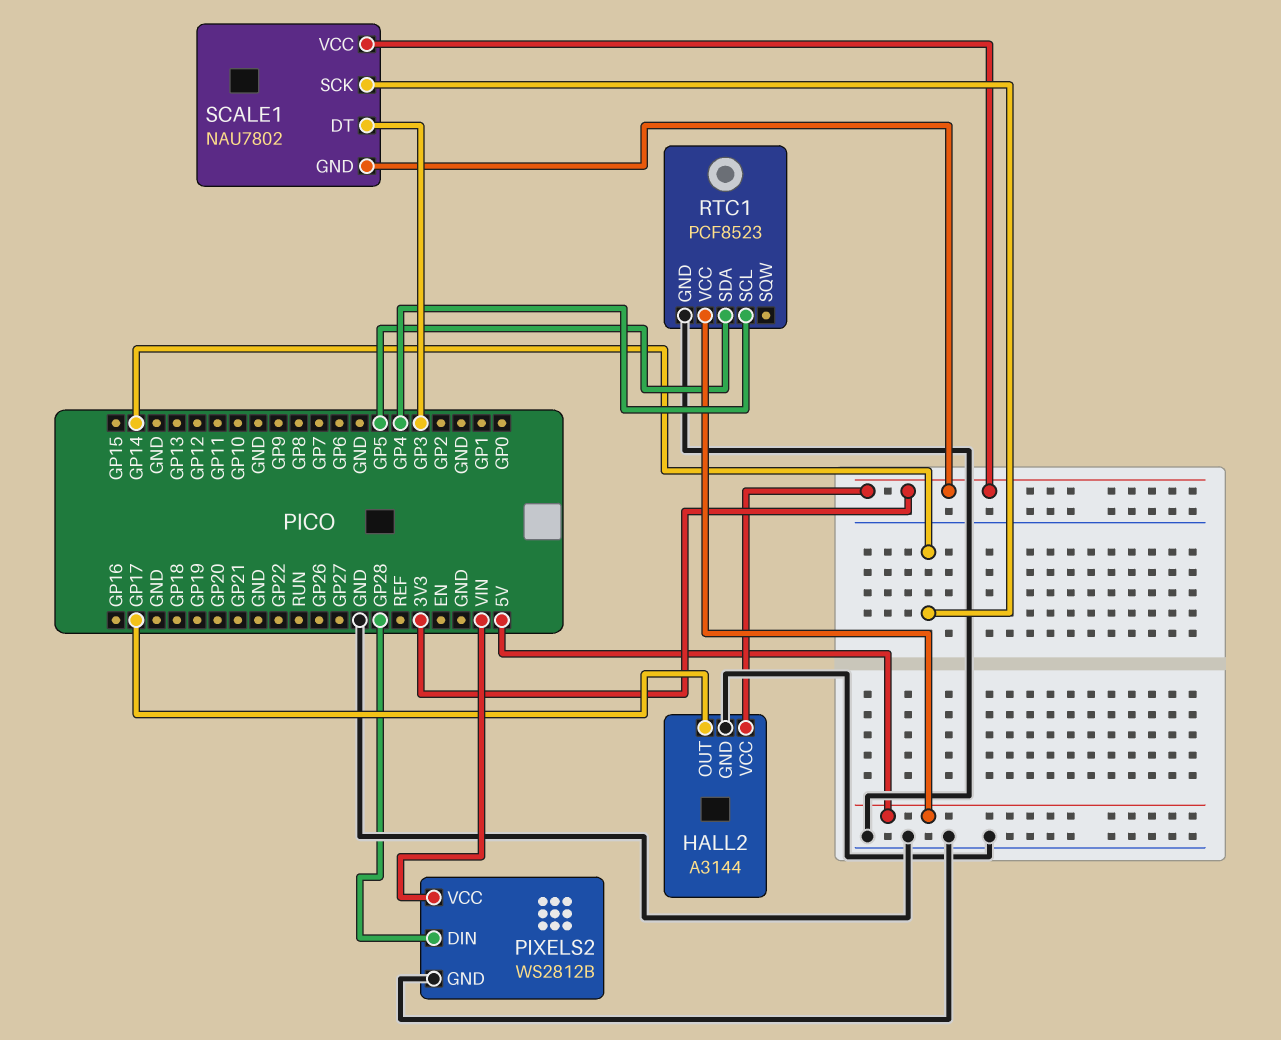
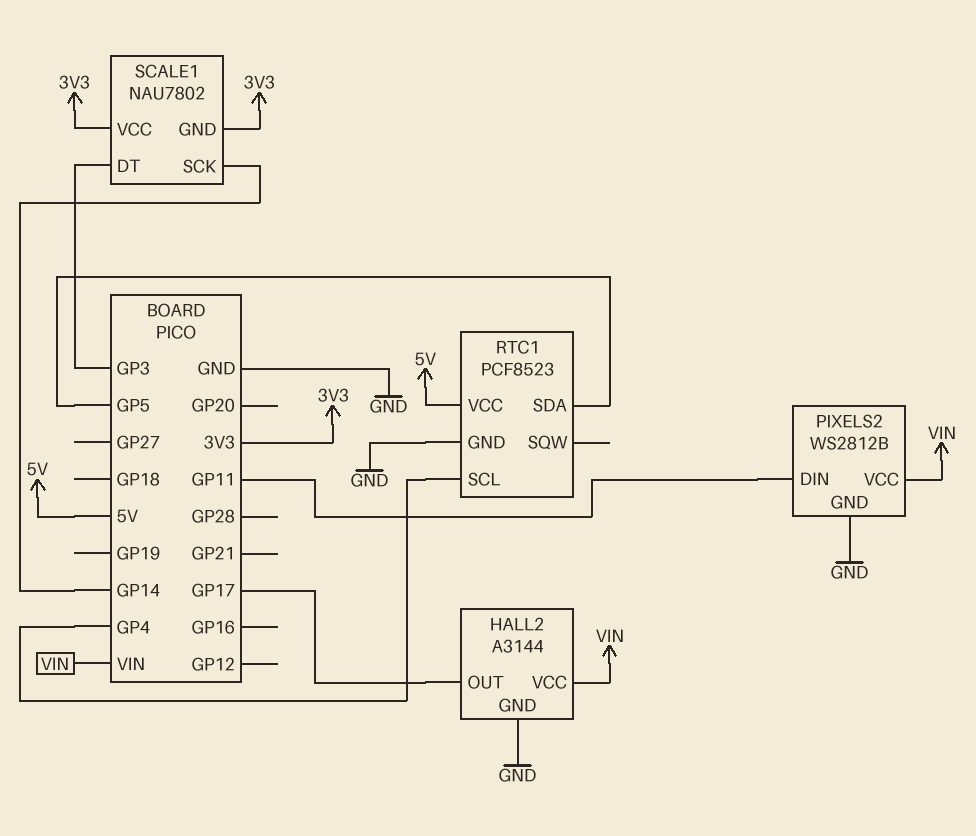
HALL2 pin VCC: 3V3 -> VIN
PIXELS2 pin DIN: GP28 -> GP11

